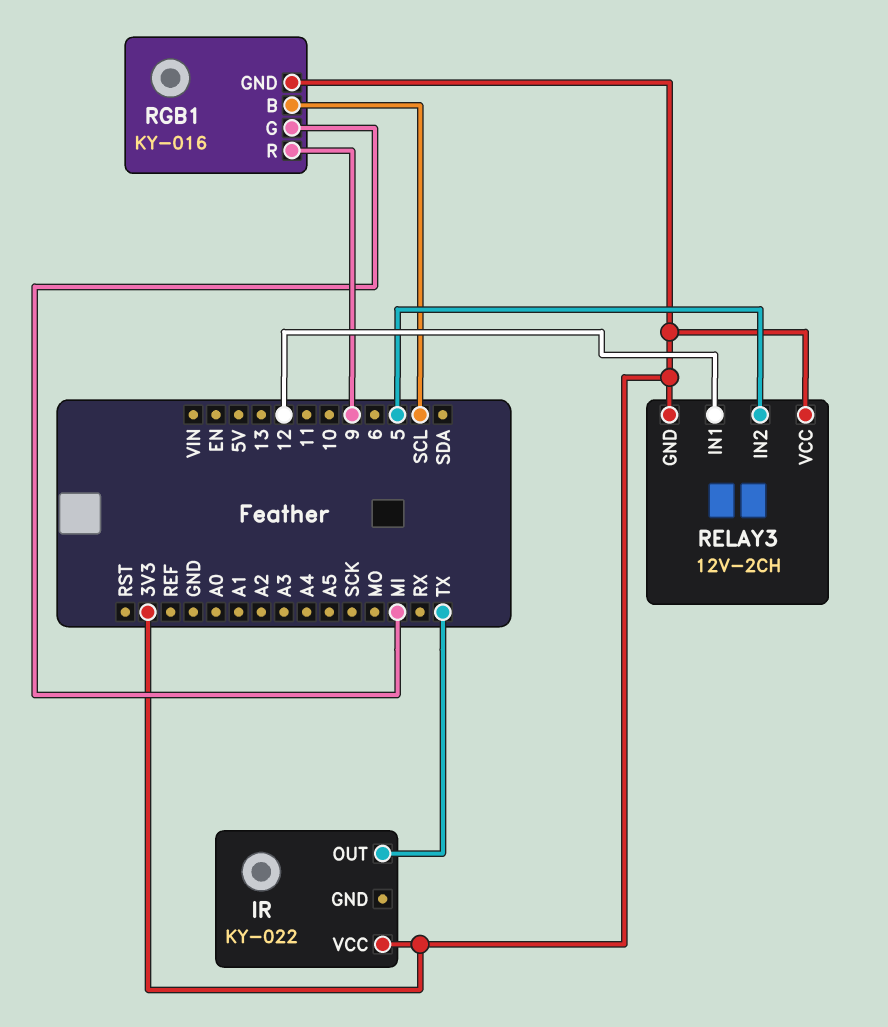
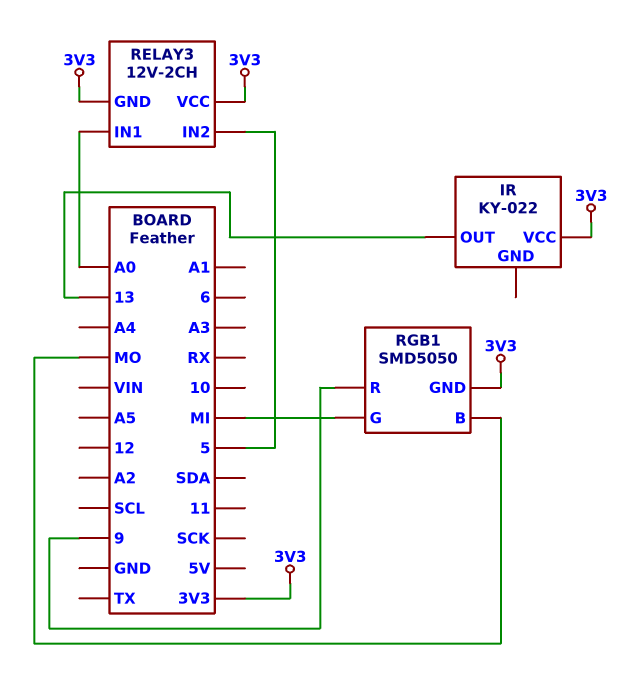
IR pin OUT: TX -> 13
RELAY3 pin IN1: 12 -> A0
RGB1: KY-016 -> SMD5050
RGB1 pin B: SCL -> MO

